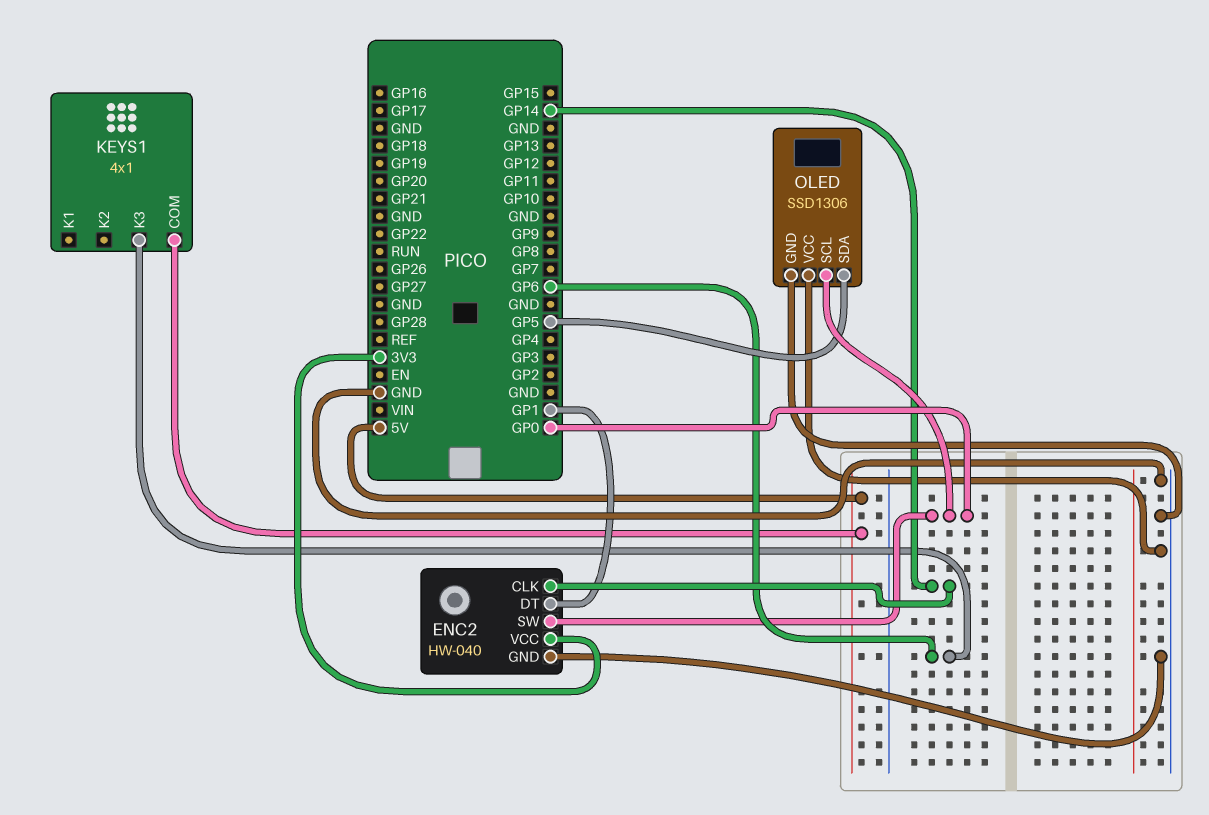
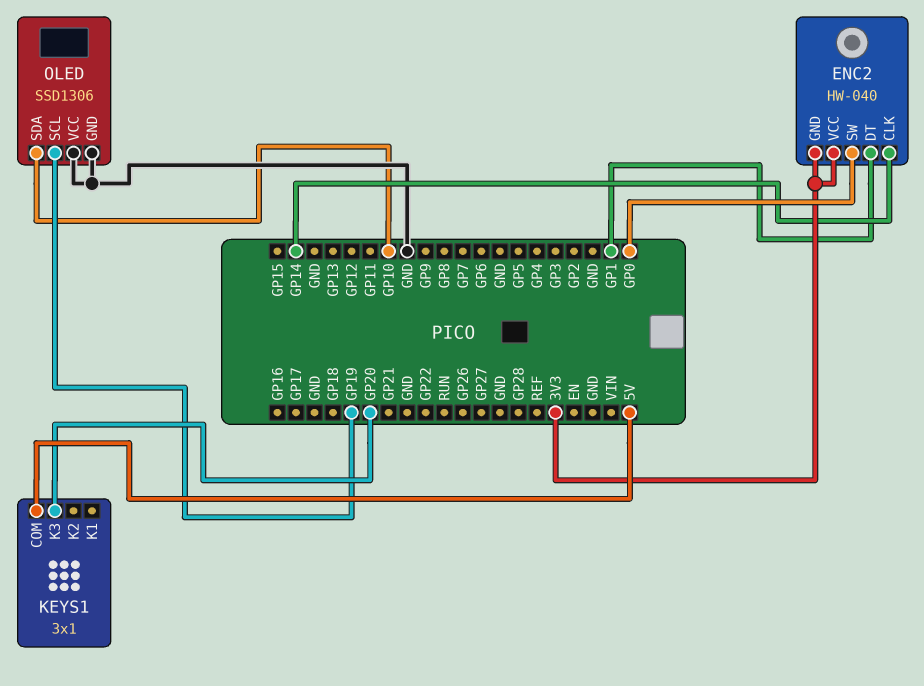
ENC2 pin GND: GND -> 3V3
KEYS1: 4x1 -> 3x1
KEYS1 pin K3: GP6 -> GP20
OLED pin SCL: GP0 -> GP19
OLED pin SDA: GP5 -> GP10

